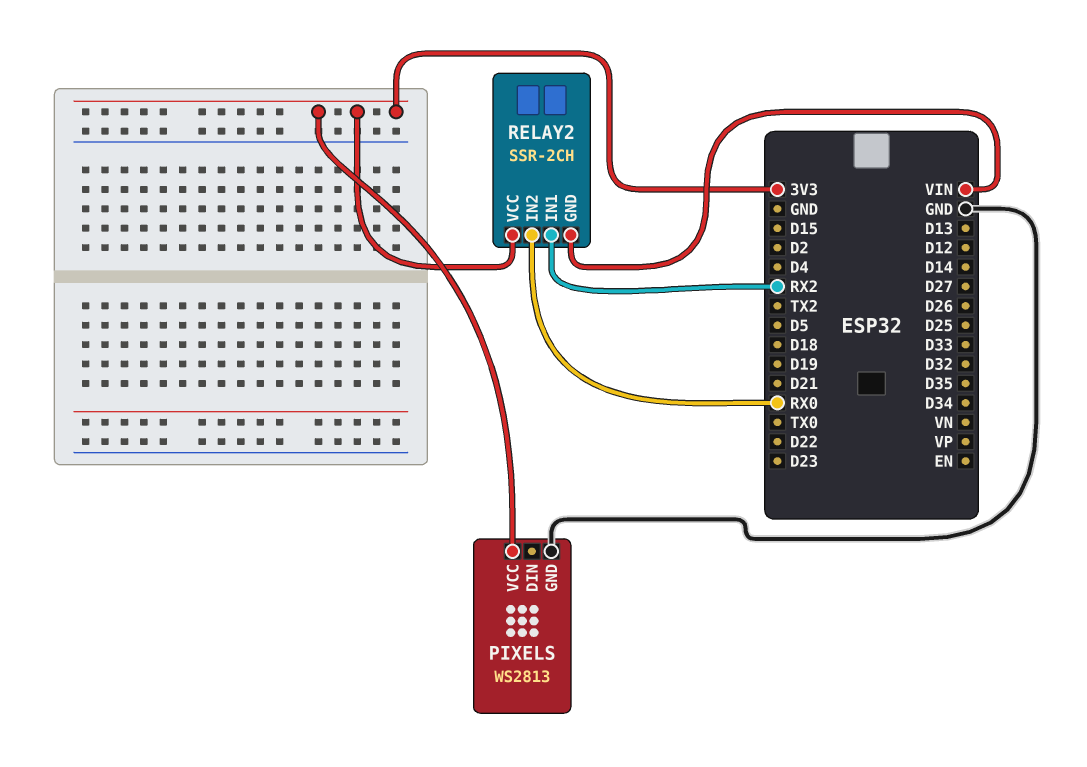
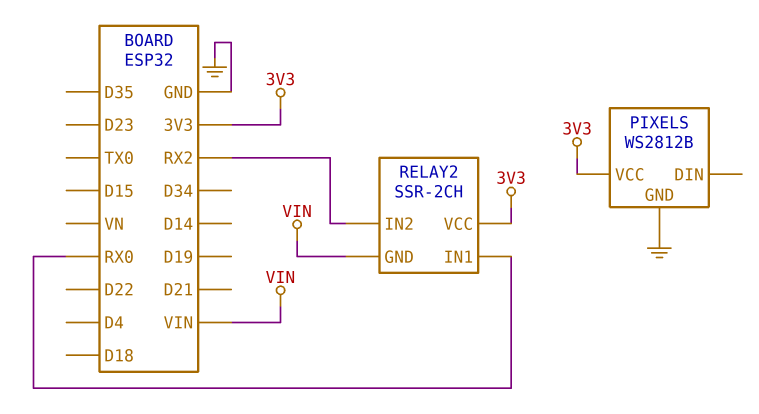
PIXELS: WS2813 -> WS2812B
RELAY2 pin IN1: RX2 -> RX0
RELAY2 pin IN2: RX0 -> RX2

